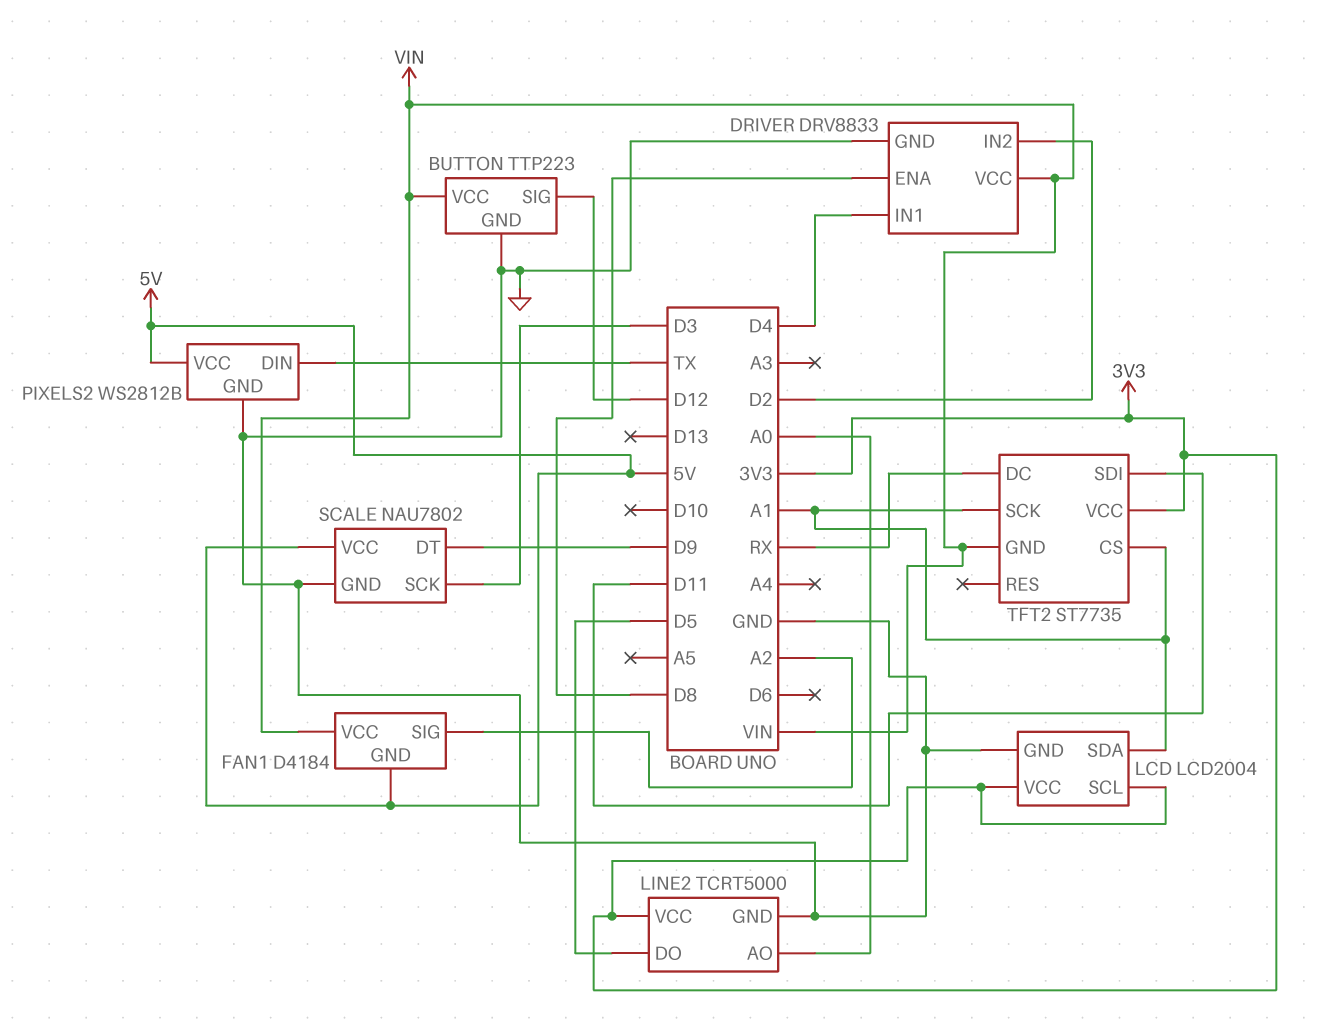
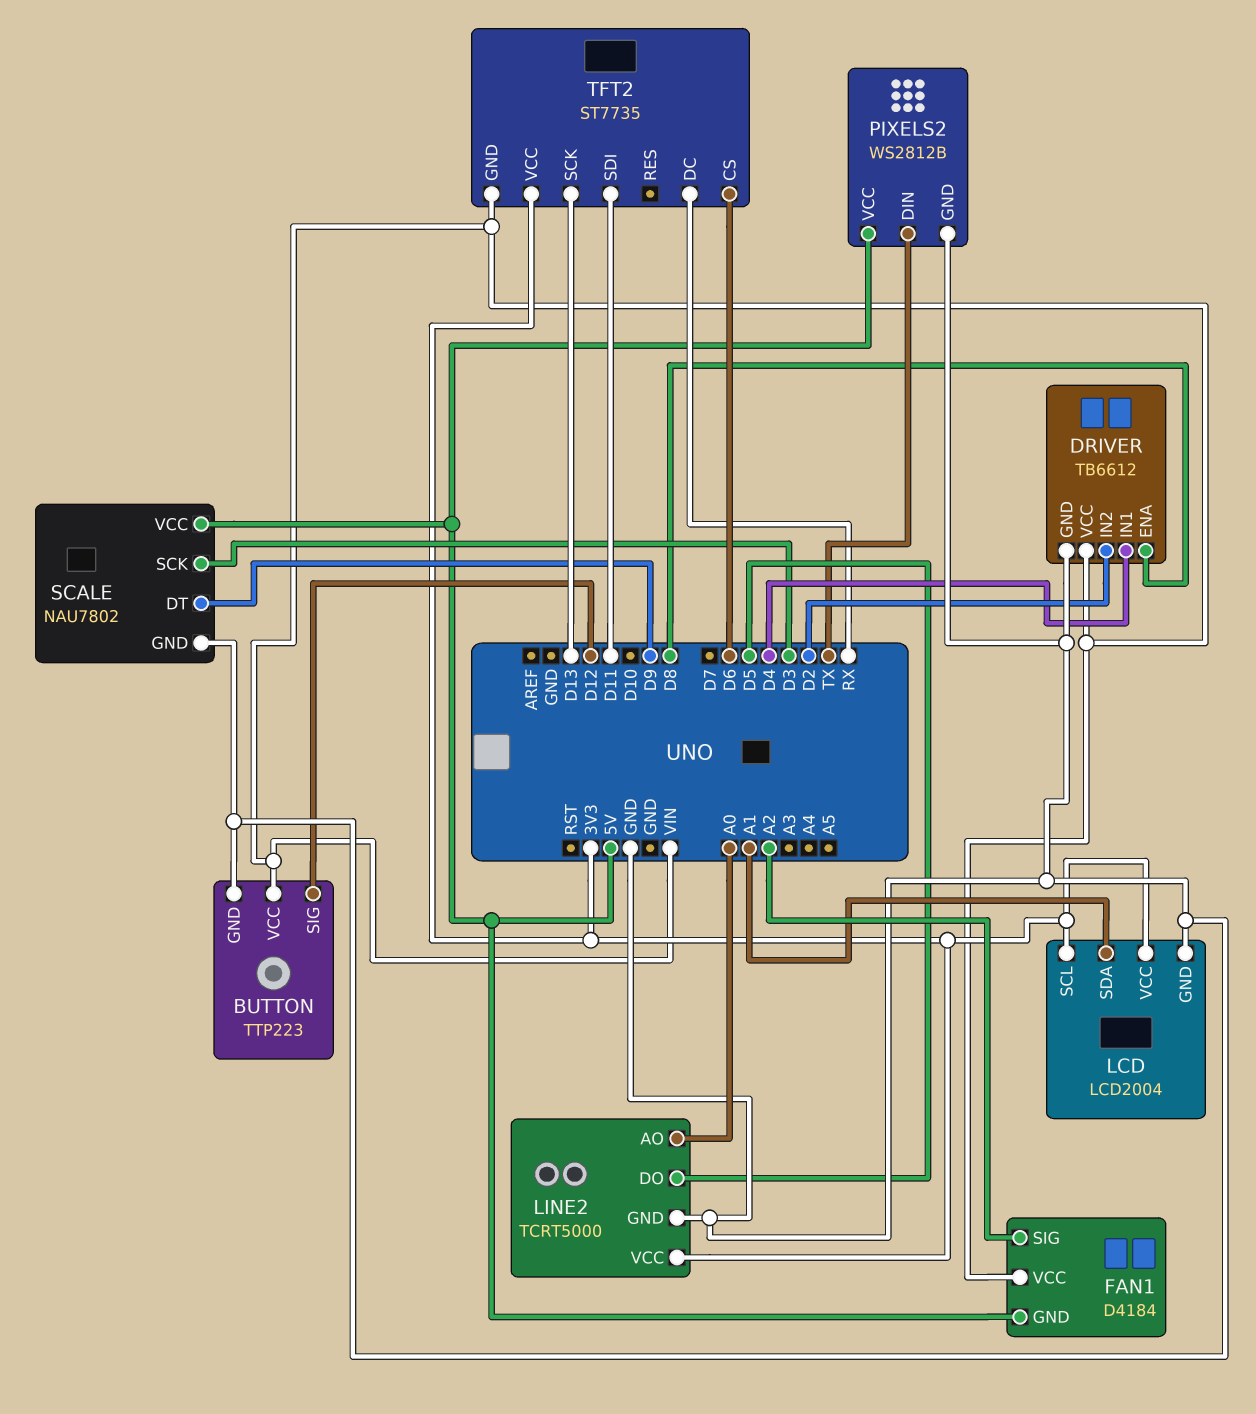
DRIVER: DRV8833 -> TB6612
TFT2 pin CS: A1 -> D6
TFT2 pin SCK: A1 -> D13

